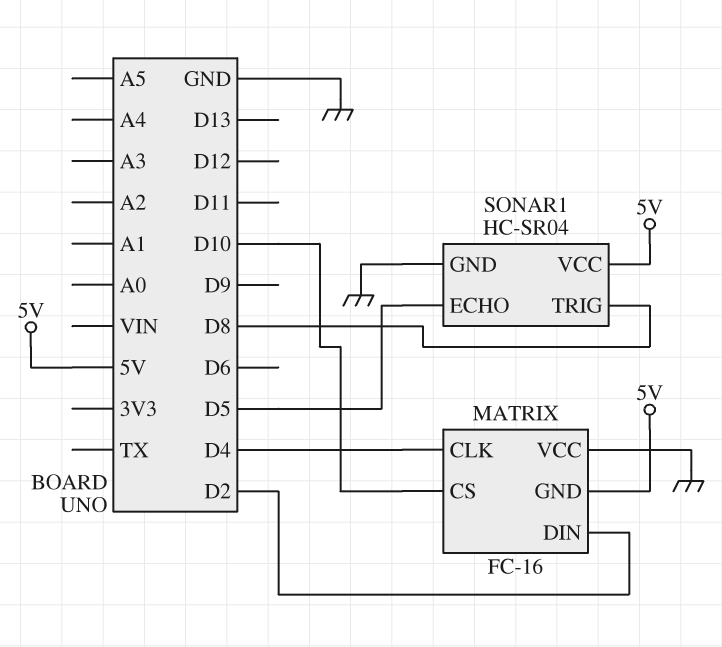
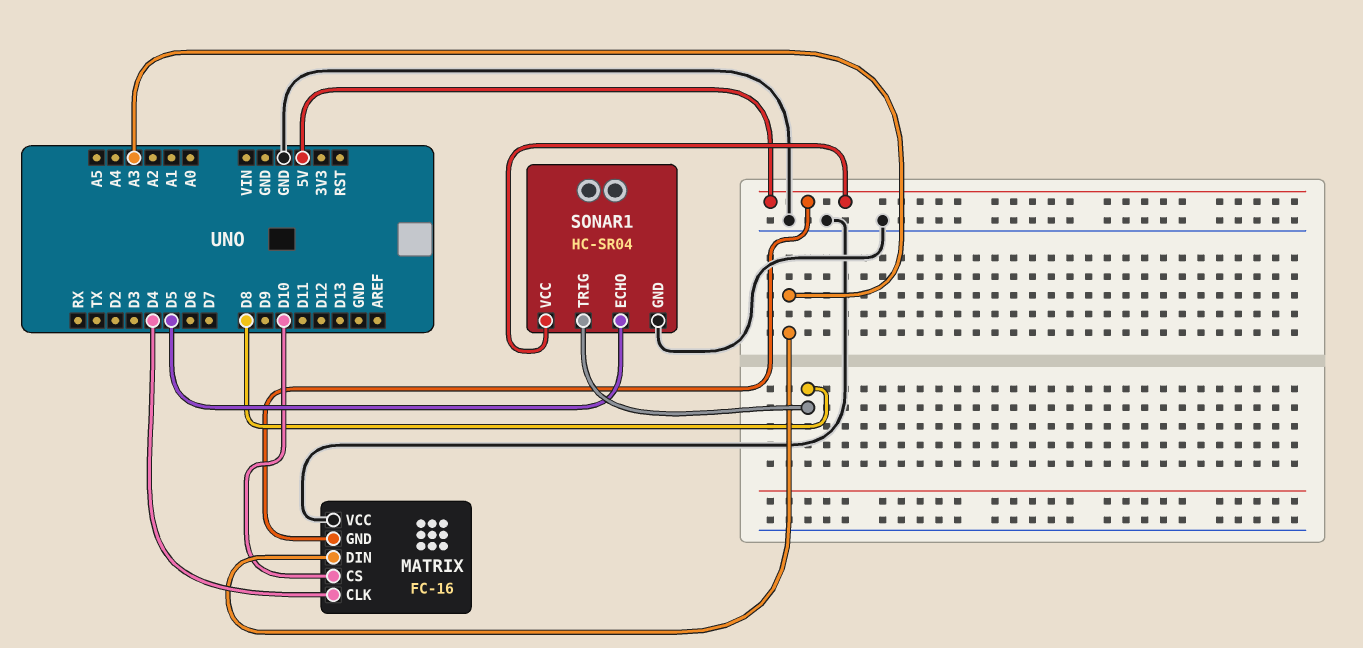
MATRIX pin DIN: D2 -> A3

